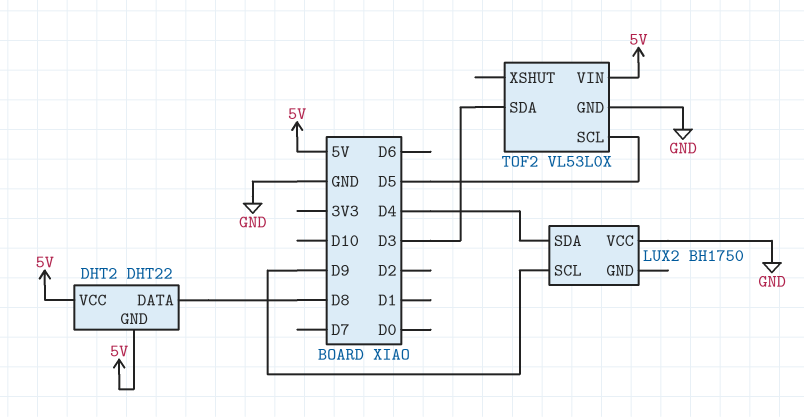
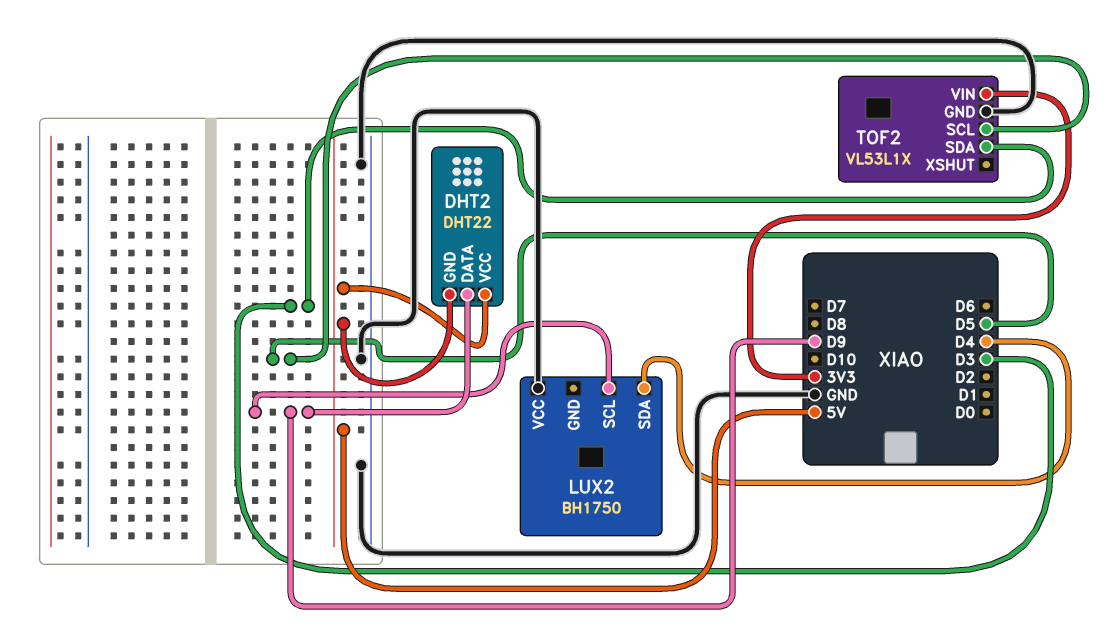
DHT2 pin DATA: D8 -> D9
TOF2: VL53L0X -> VL53L1X
TOF2 pin VIN: 5V -> 3V3

